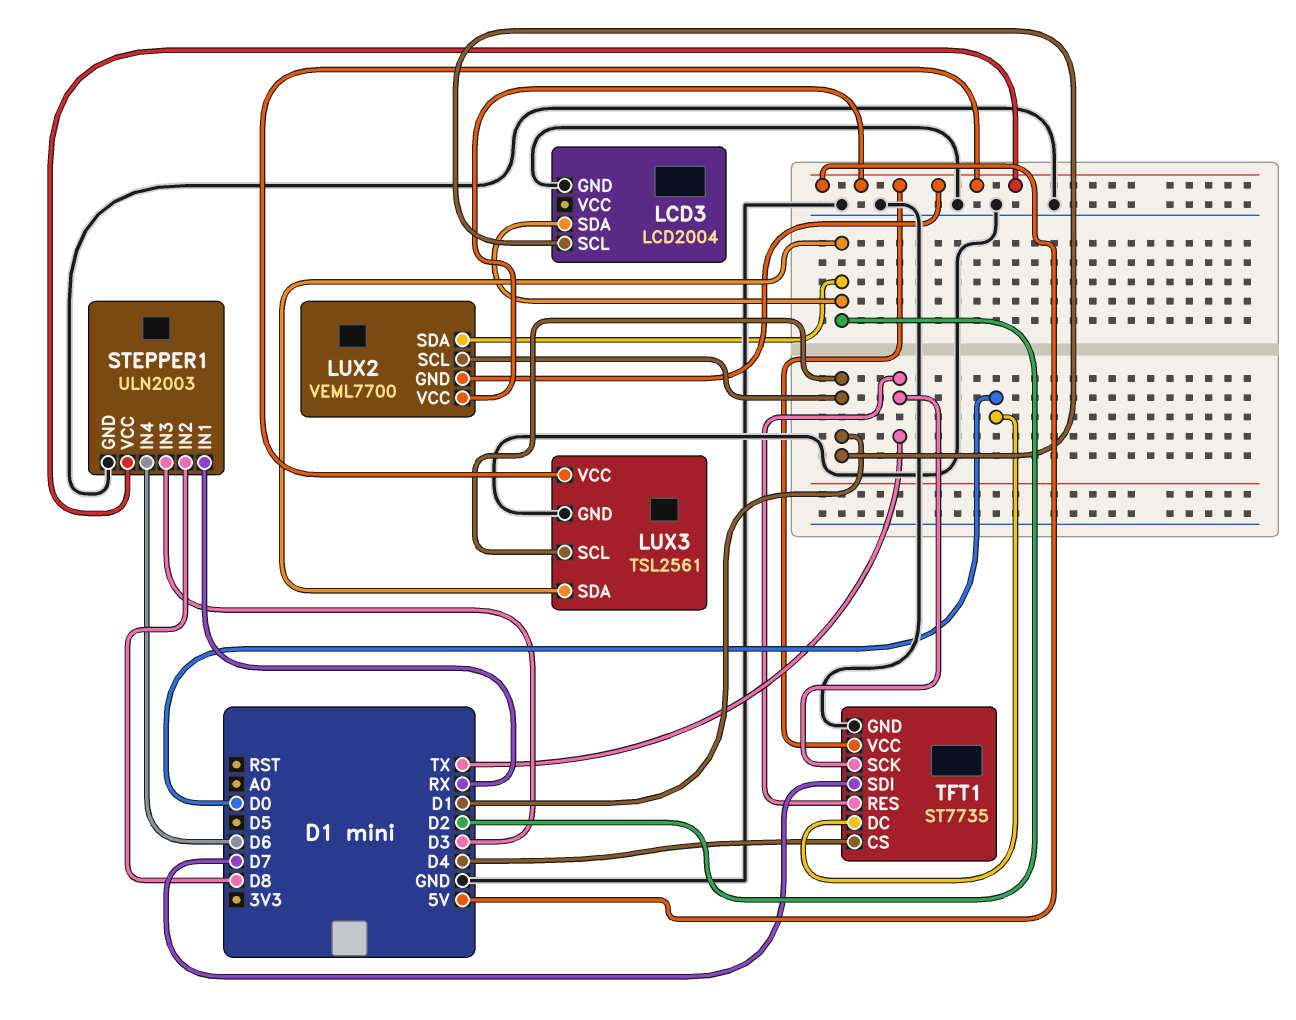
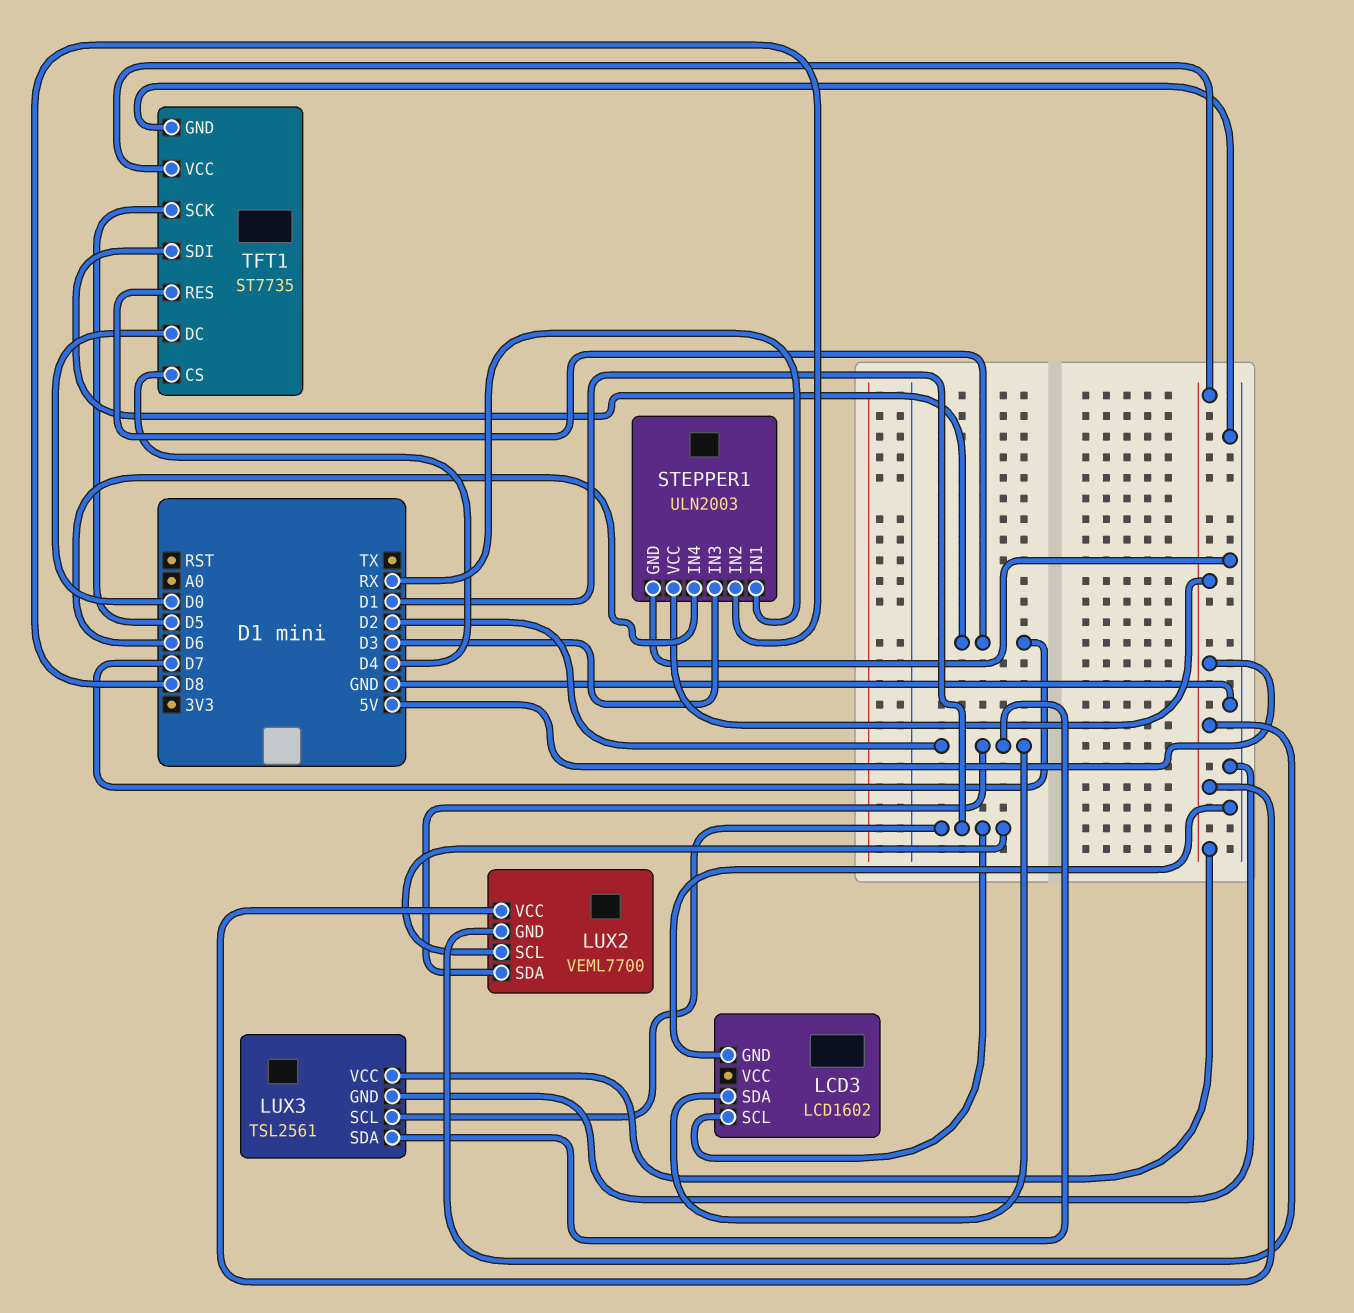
LCD3: LCD2004 -> LCD1602
TFT1 pin RES: TX -> D7
TFT1 pin SCK: TX -> D5

